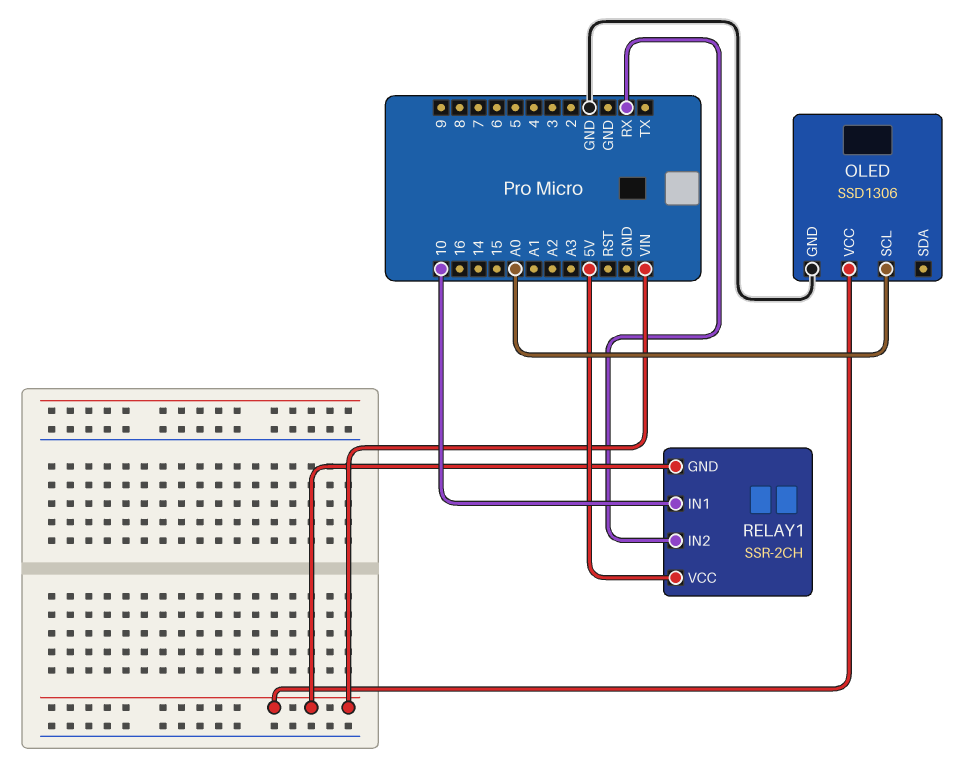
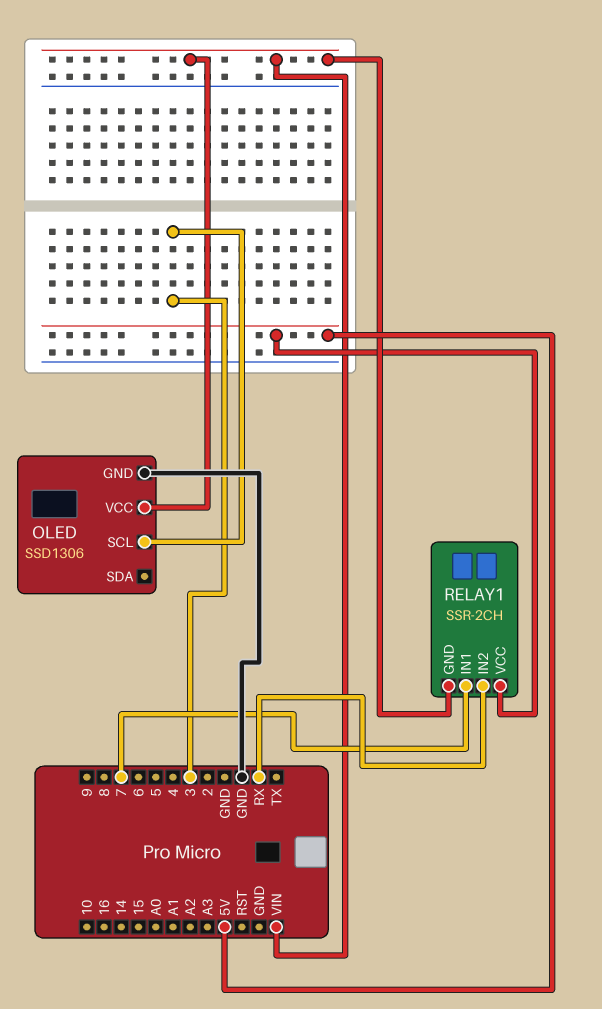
OLED pin SCL: A0 -> 3
RELAY1 pin IN1: 10 -> 7

